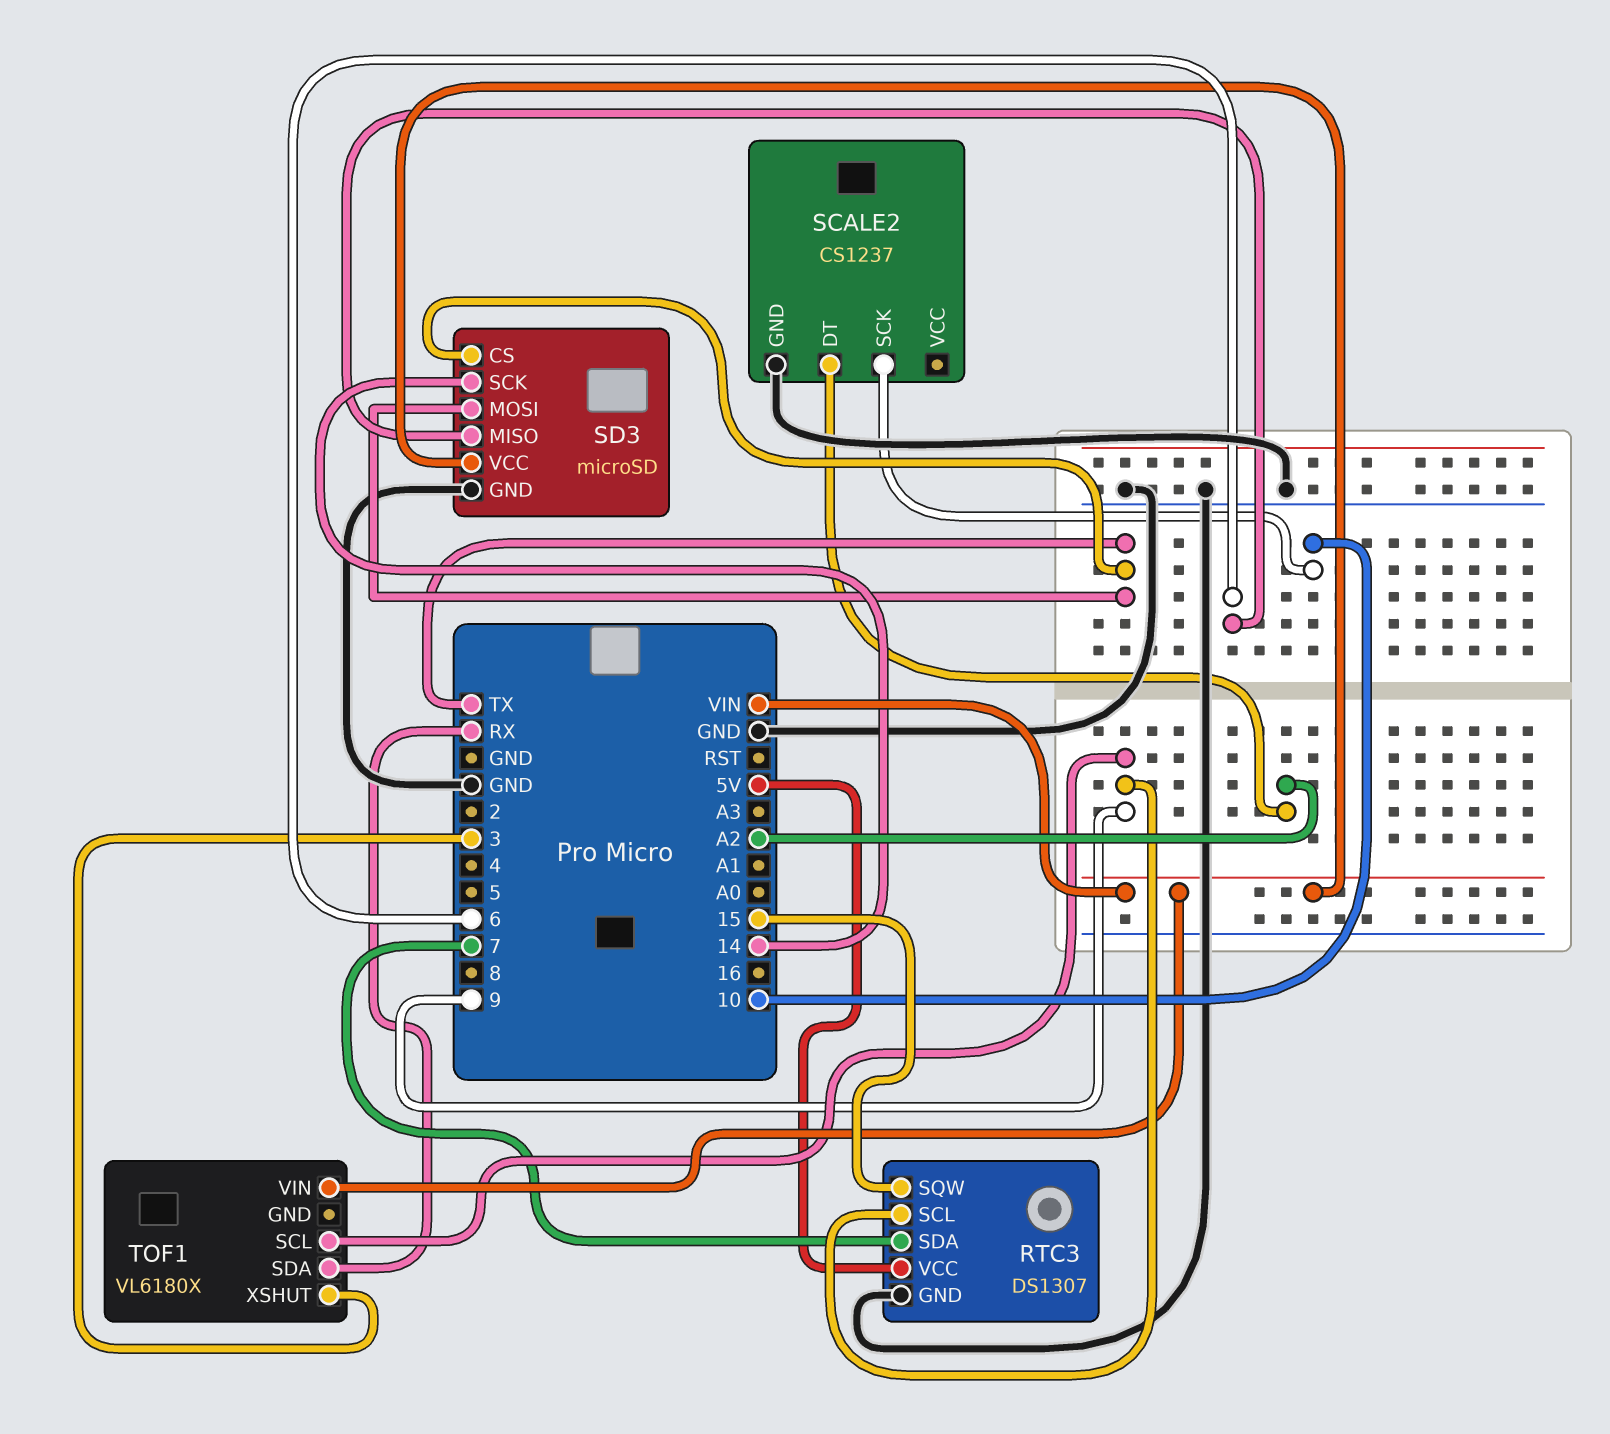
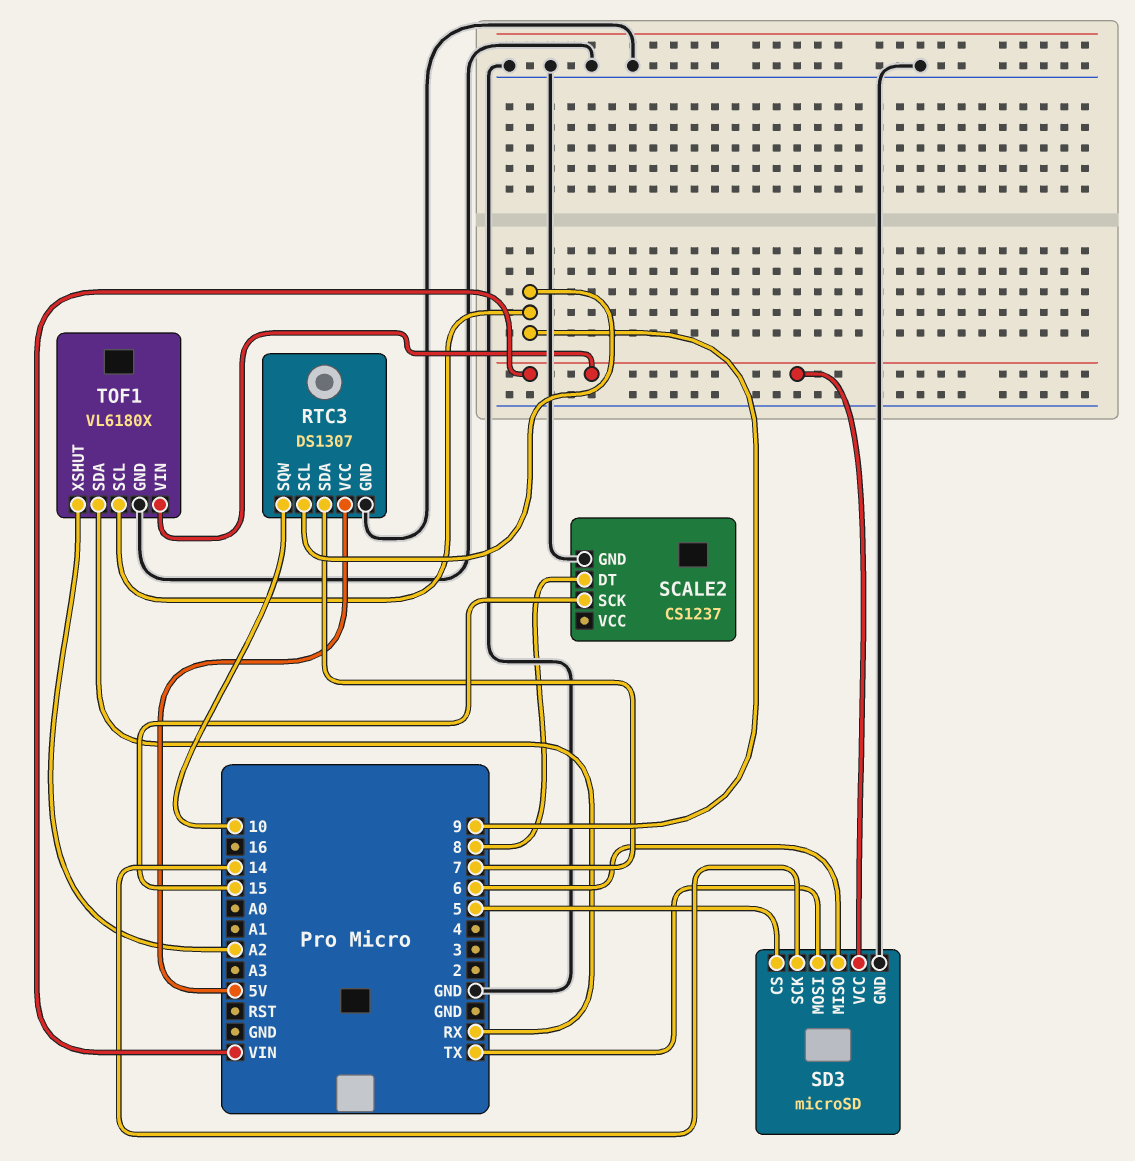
RTC3 pin SQW: 15 -> 10
SCALE2 pin DT: A2 -> 8
SCALE2 pin SCK: 10 -> 15
SD3 pin CS: TX -> 5
TOF1 pin GND: none -> GND
TOF1 pin XSHUT: 3 -> A2

